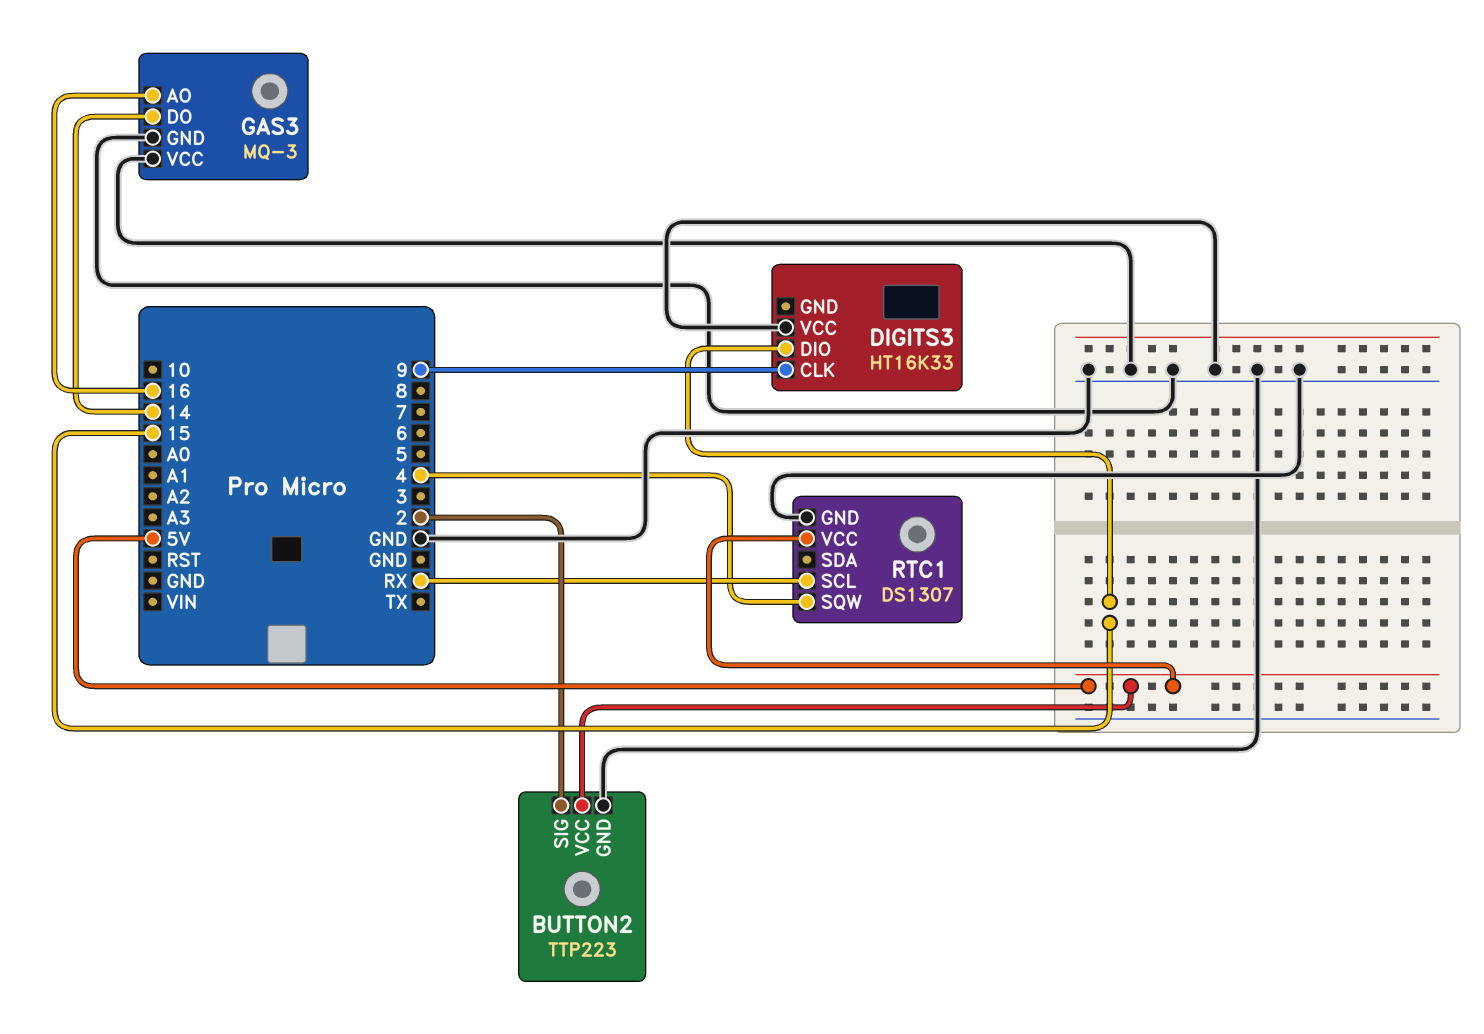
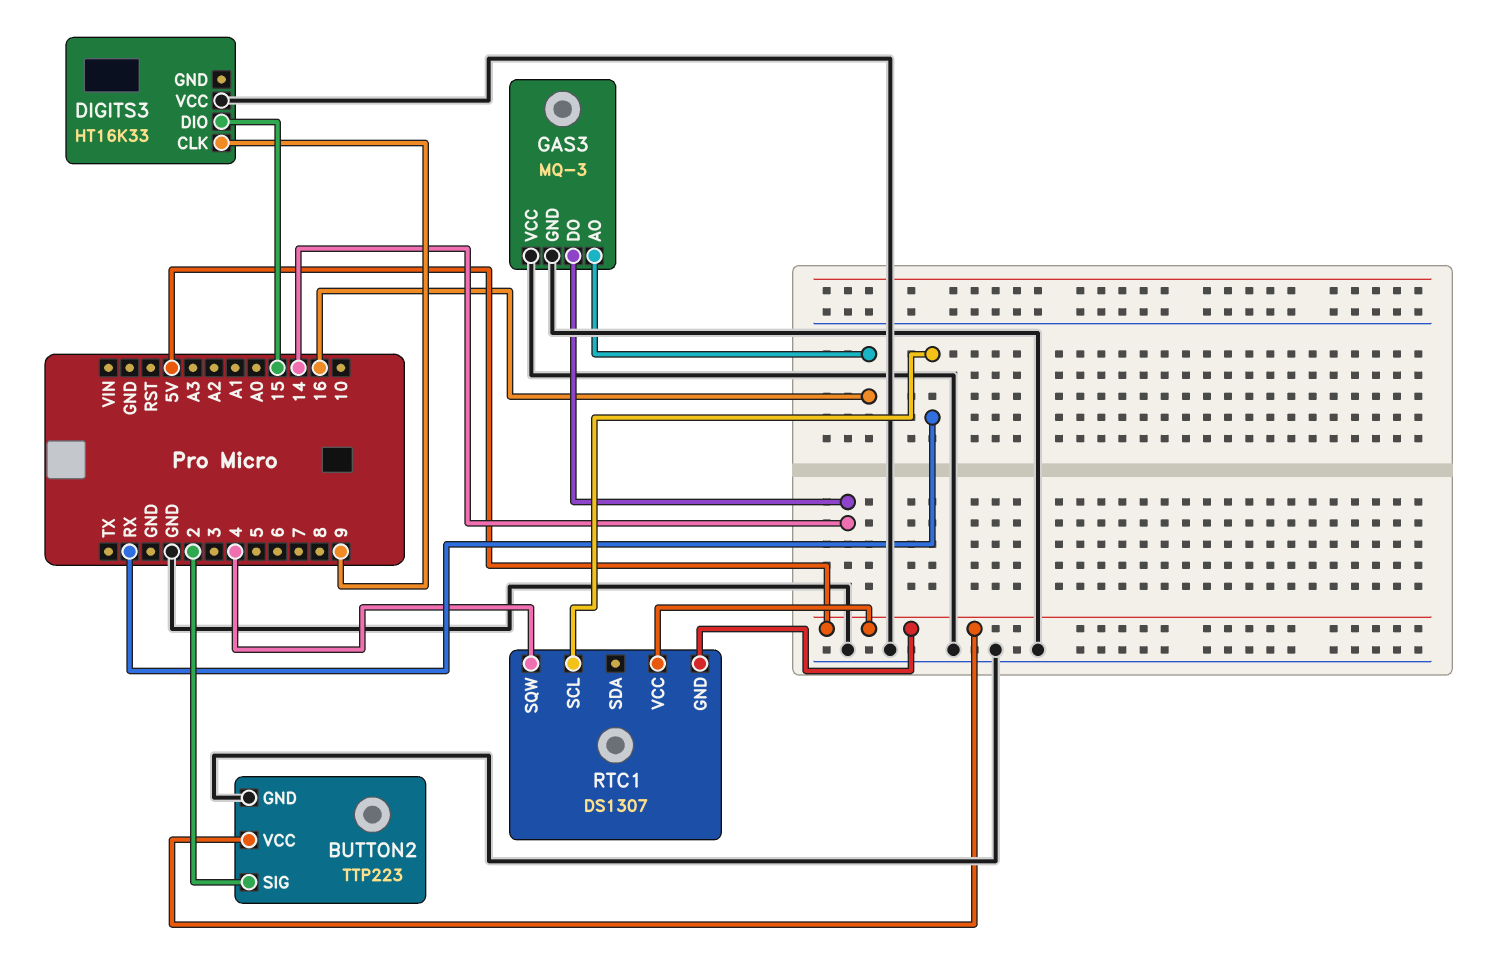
RTC1 pin GND: GND -> 5V

